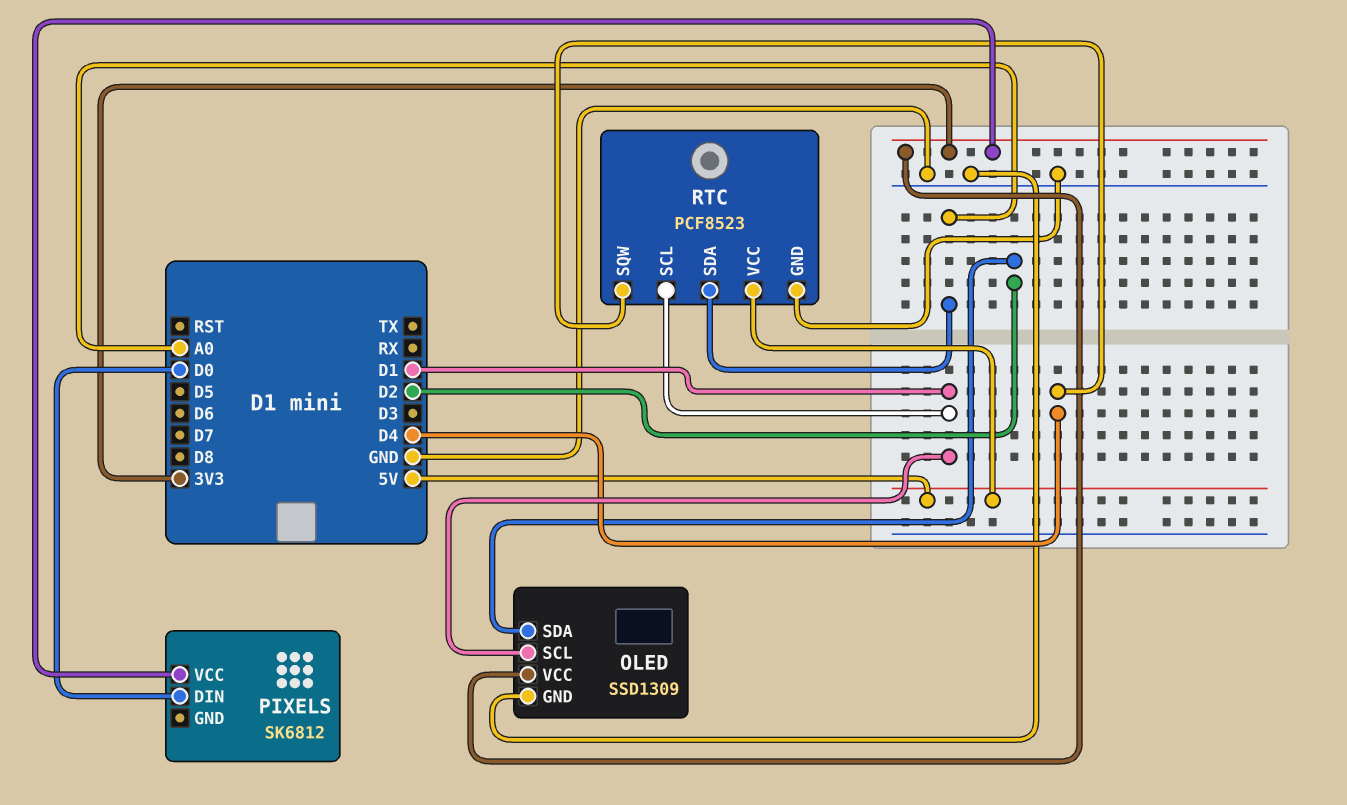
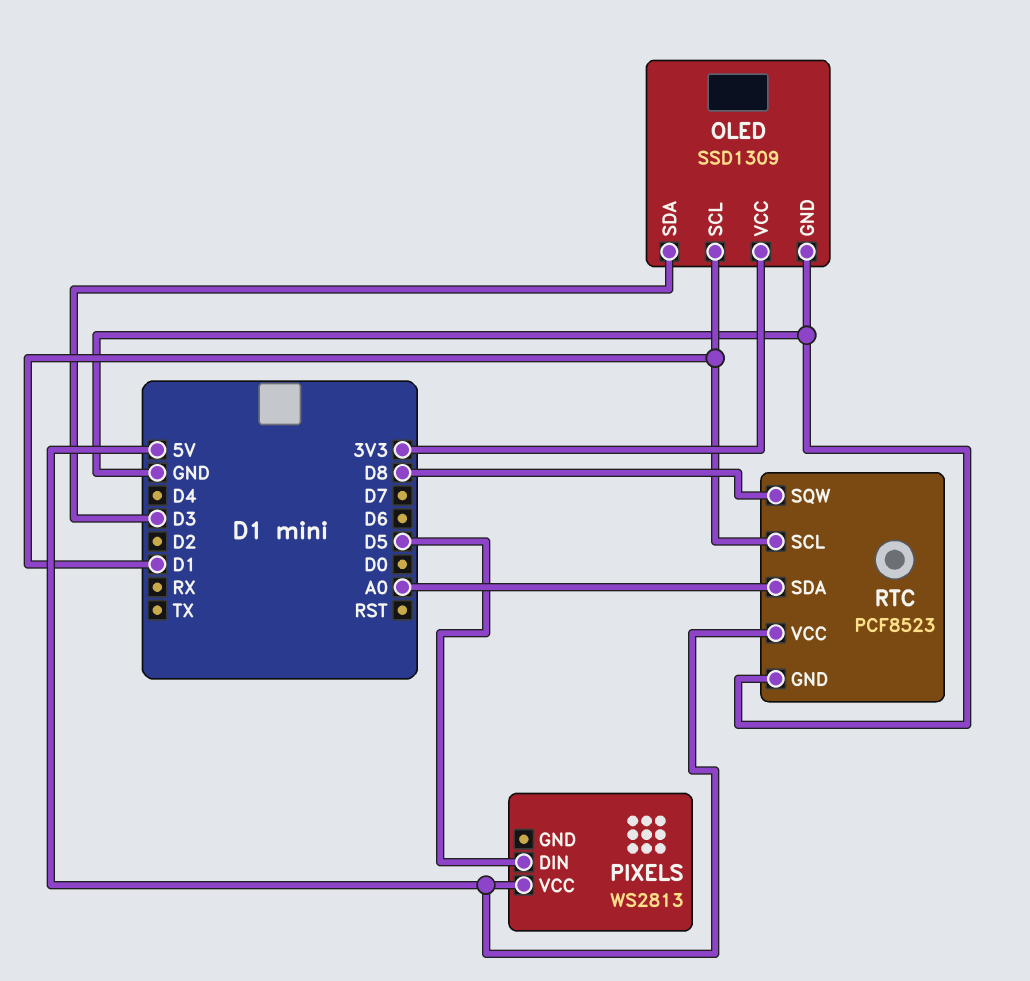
OLED pin SDA: D2 -> D3
PIXELS: SK6812 -> WS2813
PIXELS pin DIN: D0 -> D5
PIXELS pin VCC: 3V3 -> 5V
RTC pin SQW: D4 -> D8

